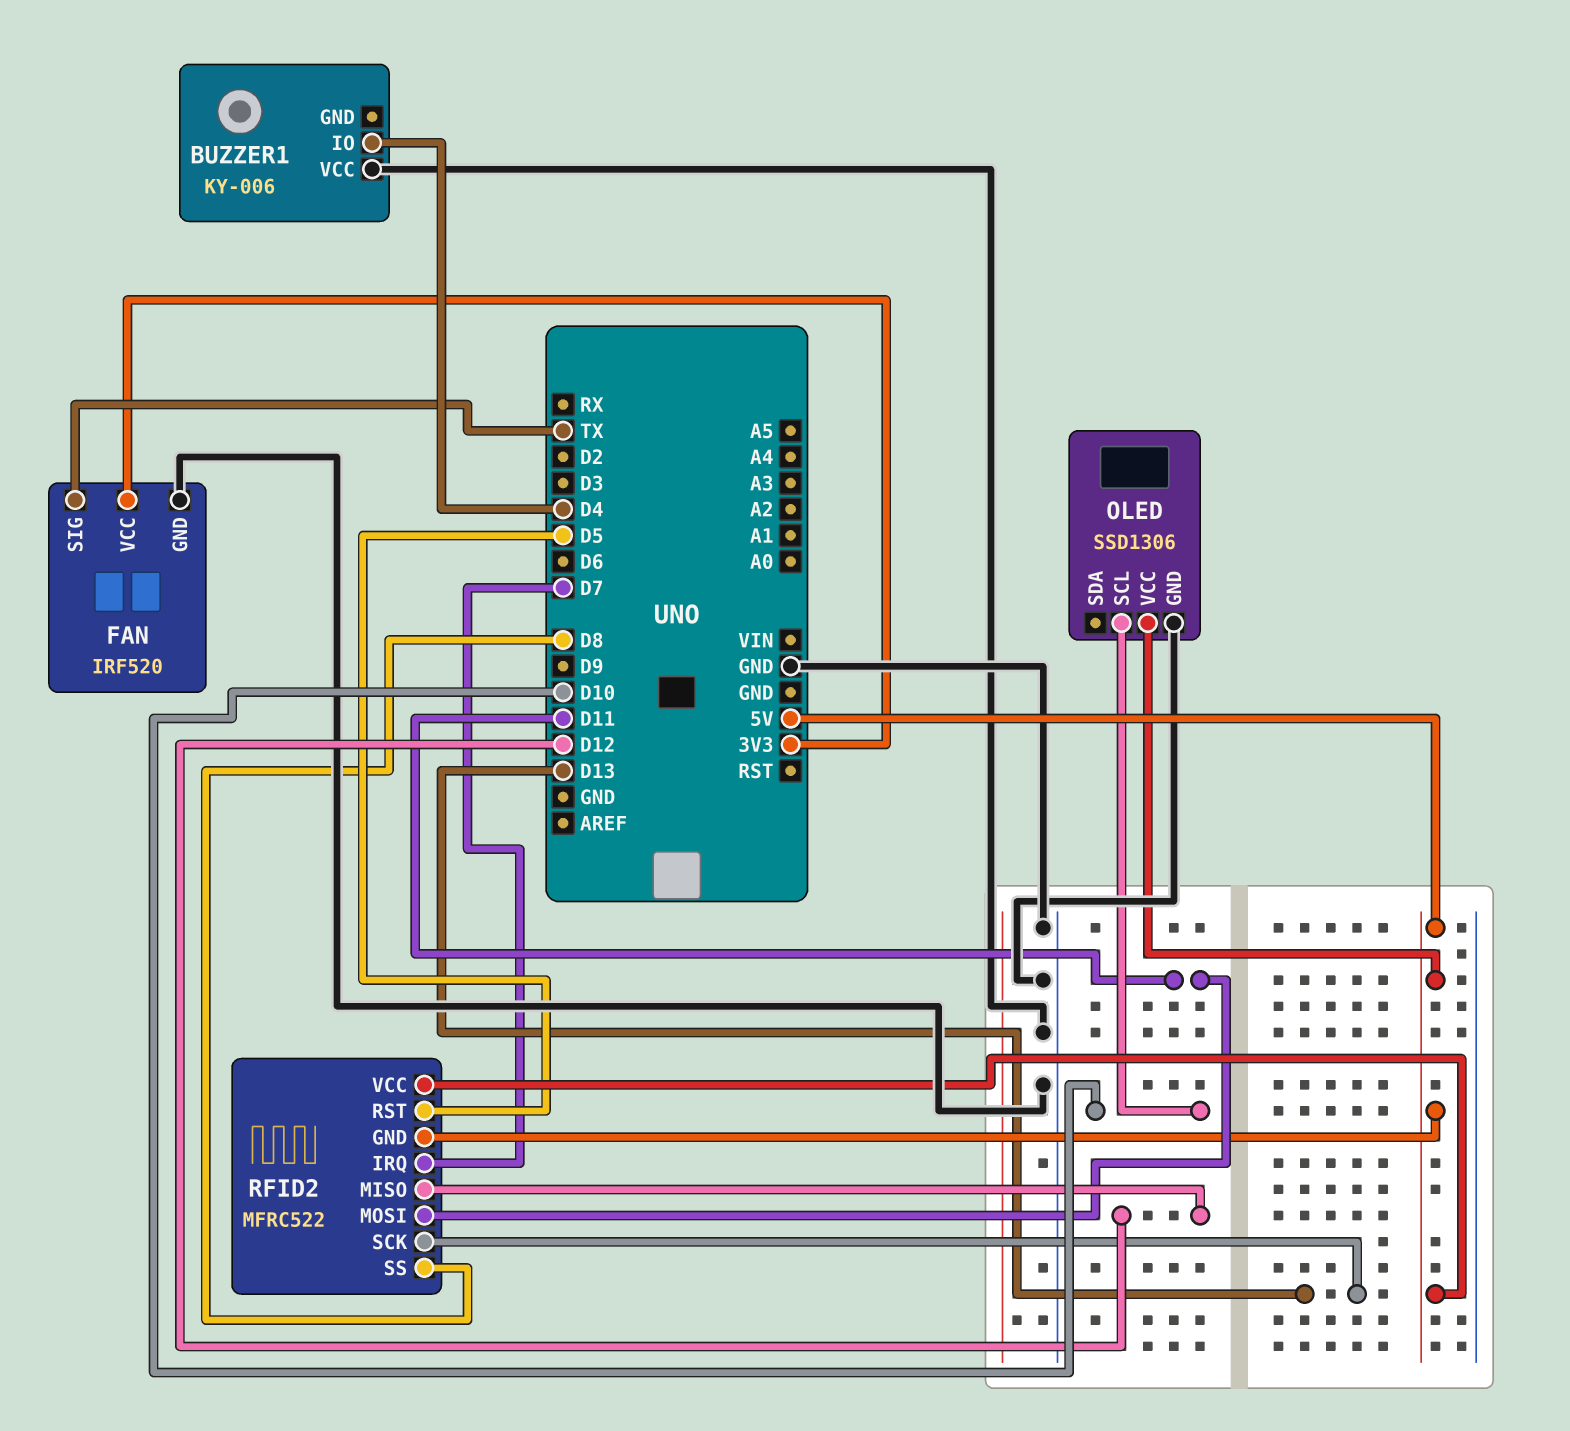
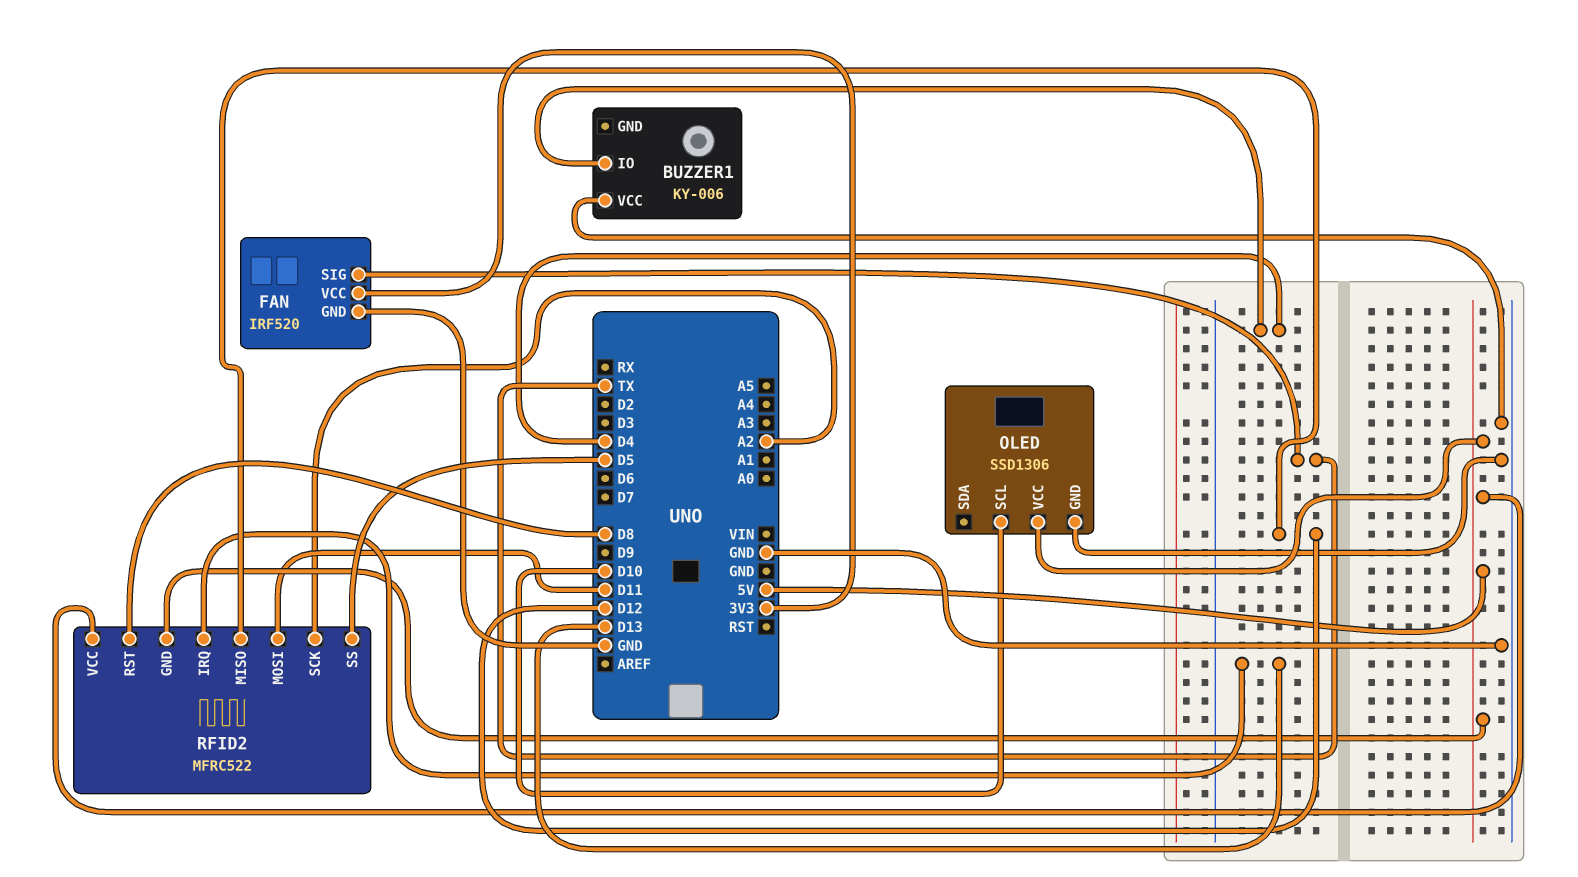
RFID2 pin IRQ: D7 -> D13
RFID2 pin RST: D5 -> D8
RFID2 pin SCK: D13 -> A2
RFID2 pin SS: D8 -> D5

